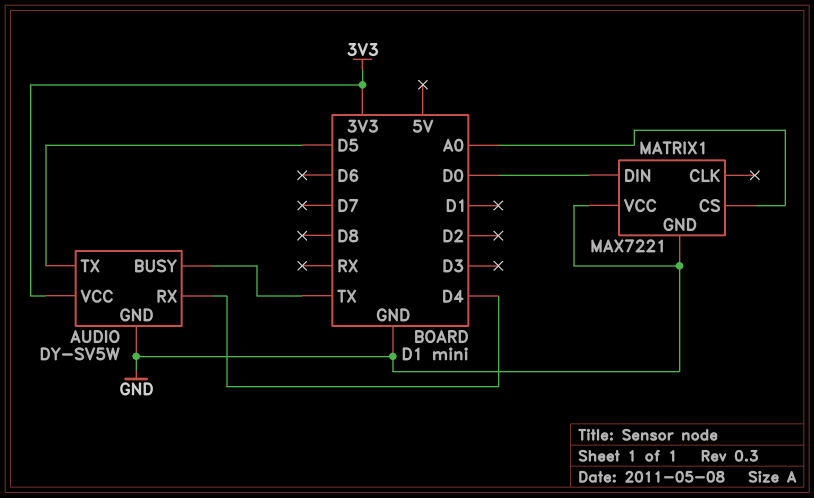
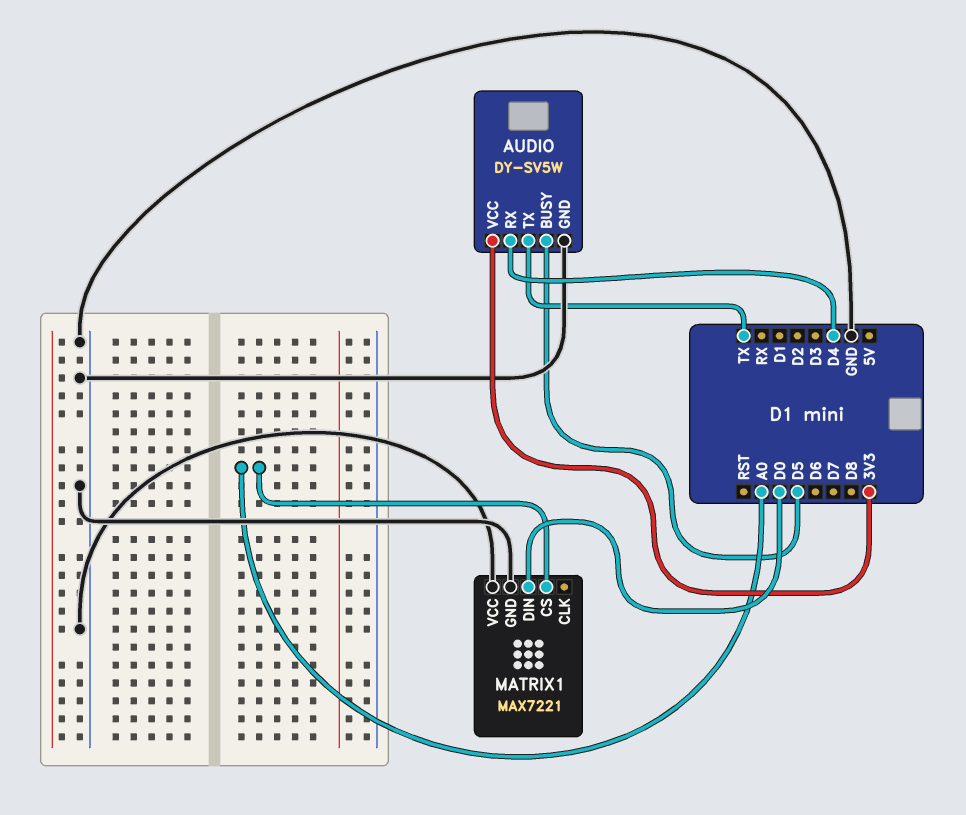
AUDIO pin BUSY: TX -> D5
AUDIO pin TX: D5 -> TX

